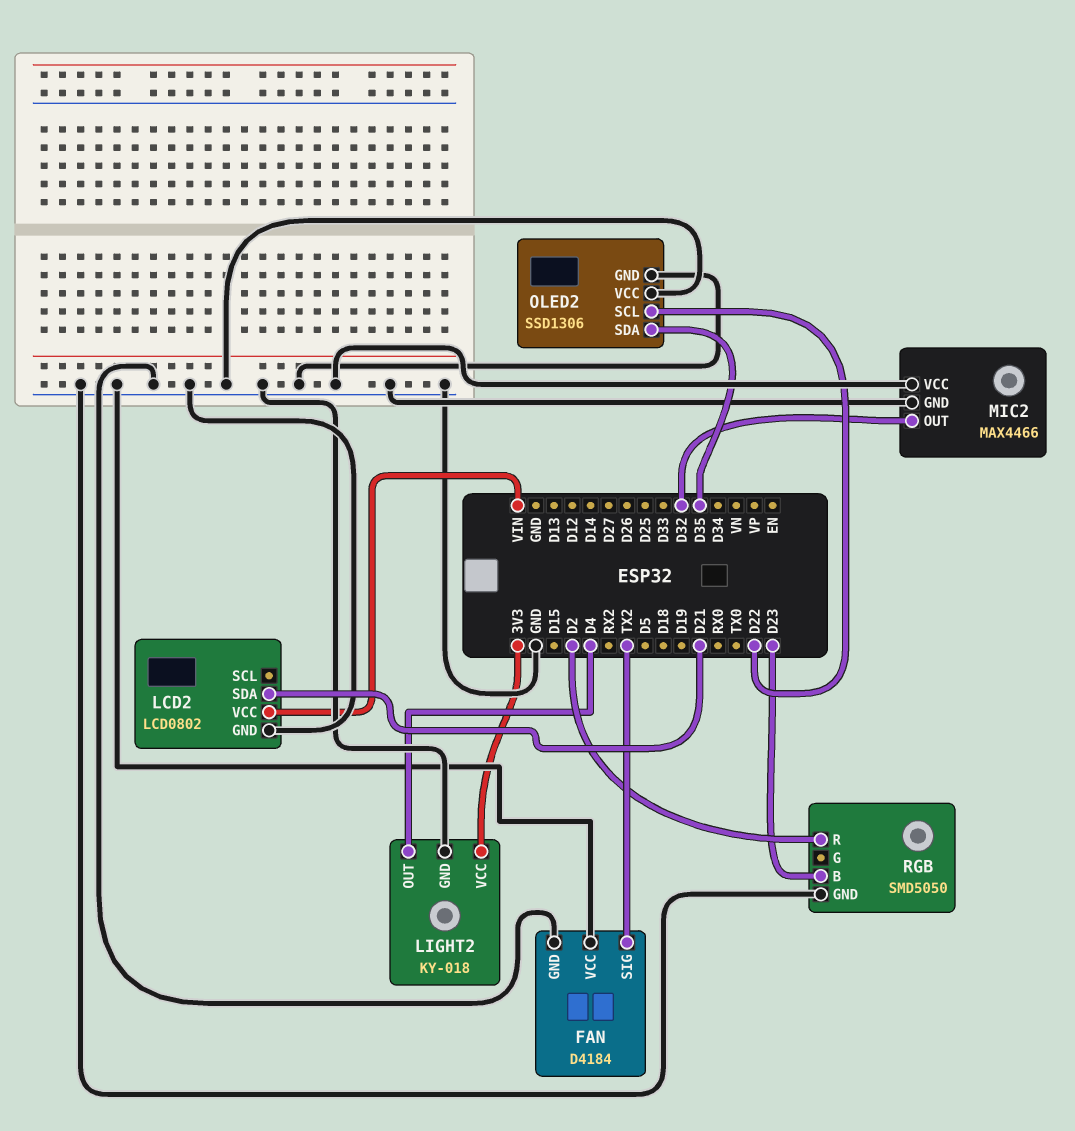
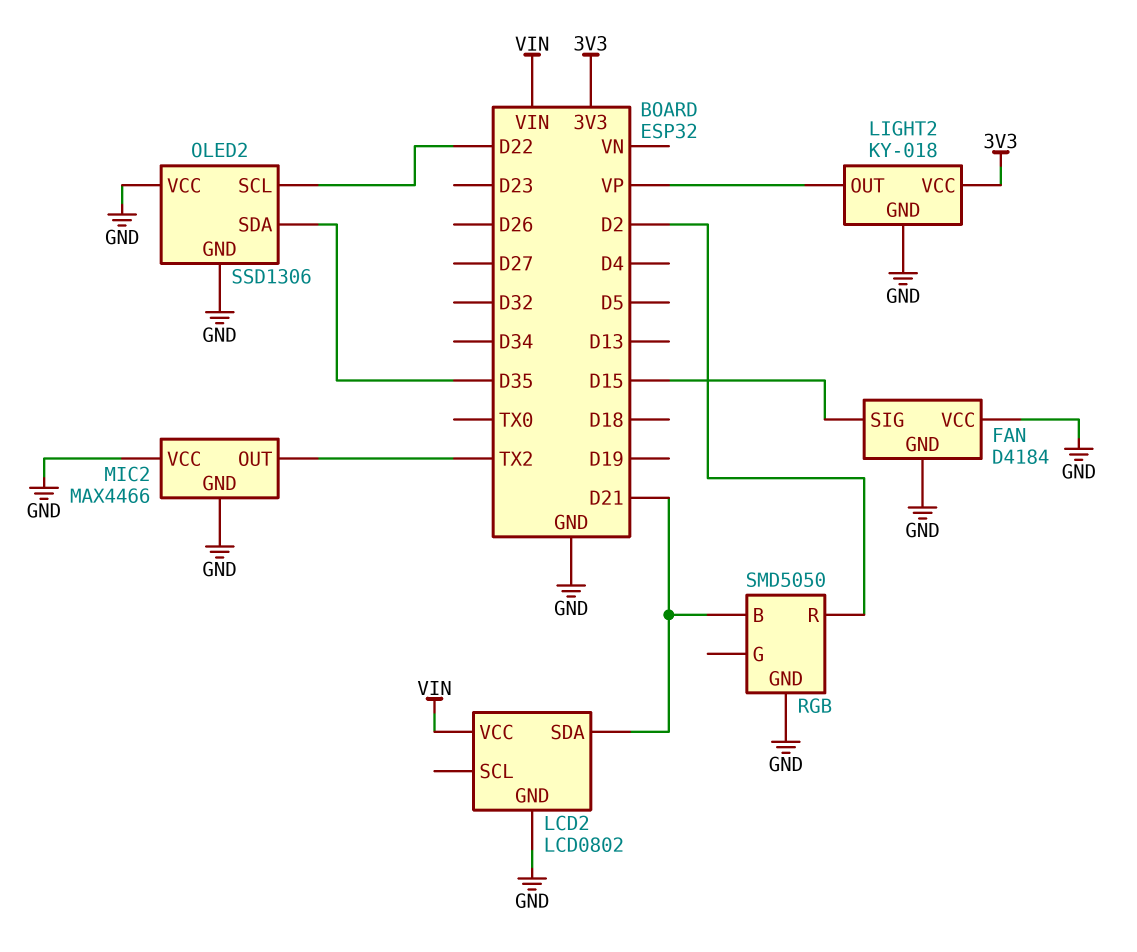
FAN pin SIG: TX2 -> D15
LIGHT2 pin OUT: D4 -> VP
MIC2 pin OUT: D32 -> TX2
RGB pin B: D23 -> D21

